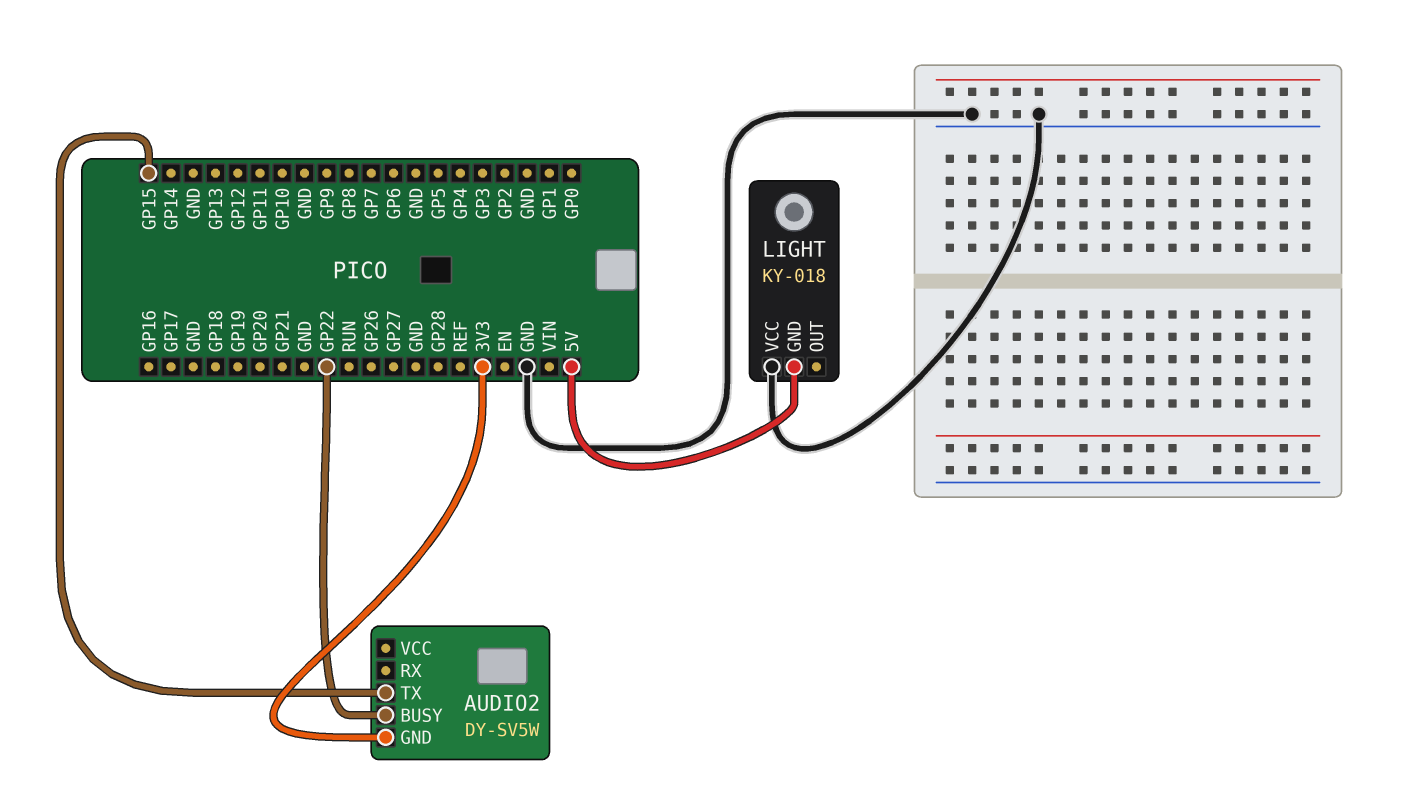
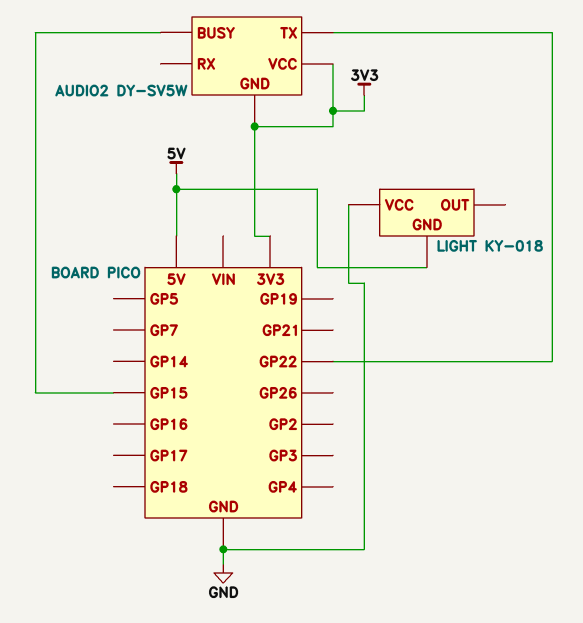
AUDIO2 pin BUSY: GP22 -> GP15
AUDIO2 pin TX: GP15 -> GP22
AUDIO2 pin VCC: none -> 3V3

